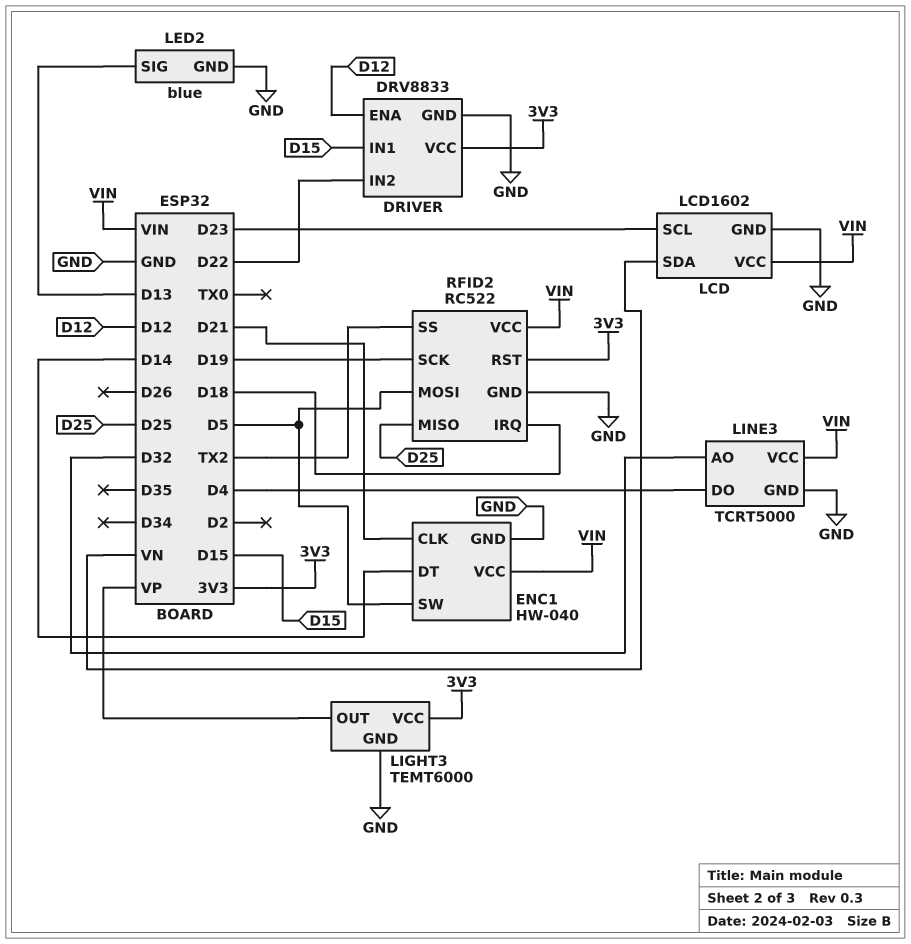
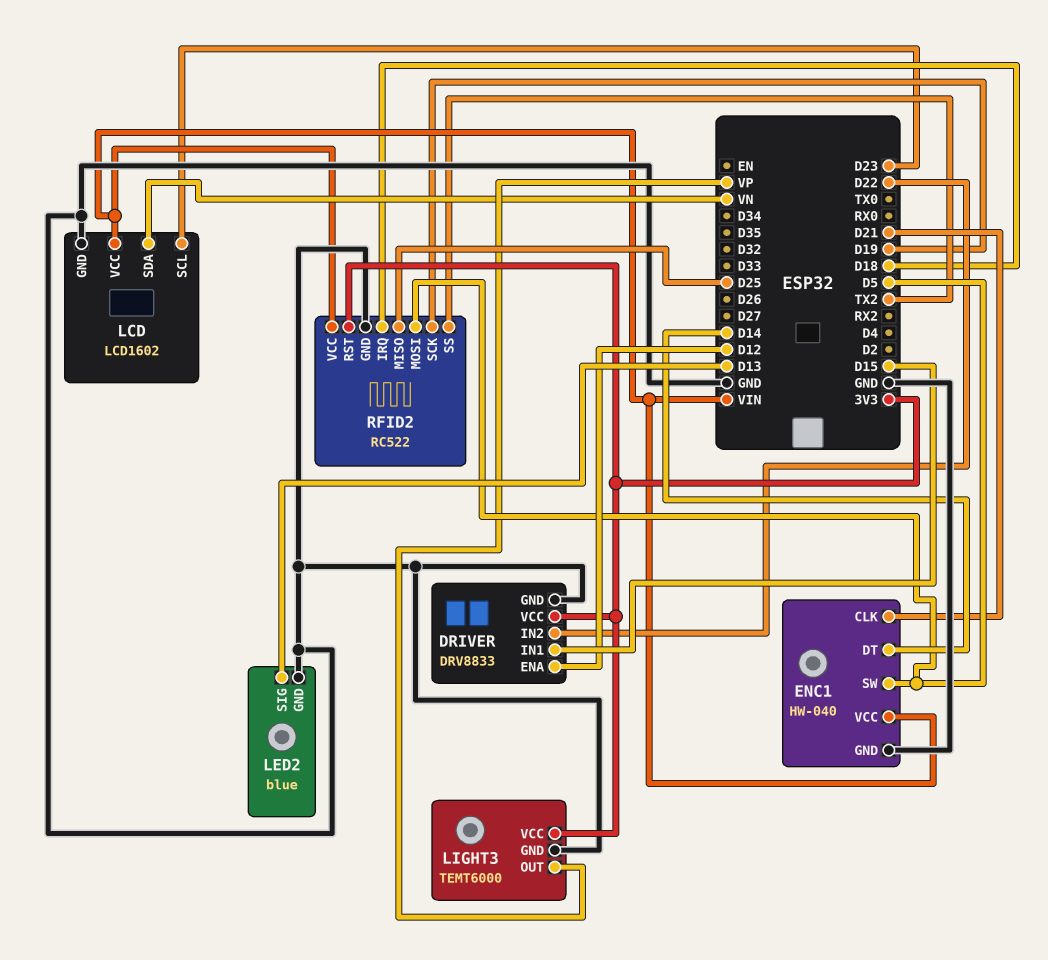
LINE3: TCRT5000 -> none
LINE3 pin AO: D32 -> none
LINE3 pin DO: D4 -> none
LINE3 pin GND: GND -> none
LINE3 pin VCC: VIN -> none

